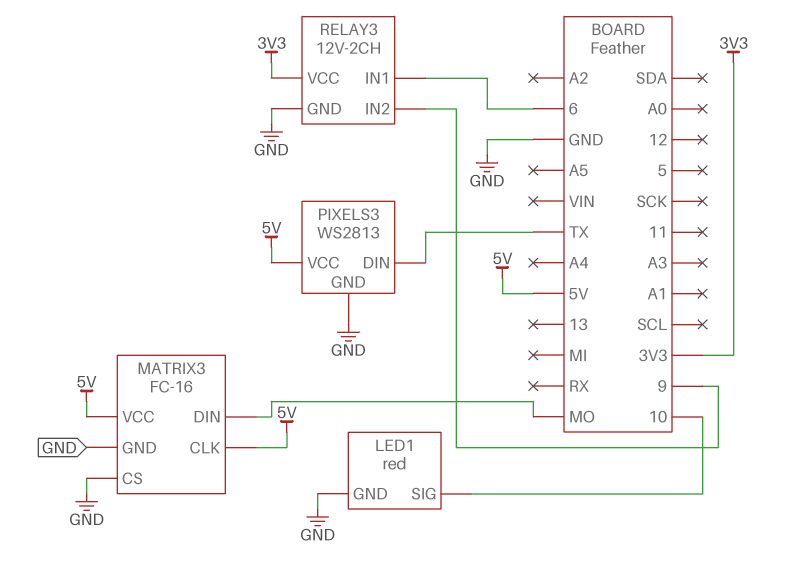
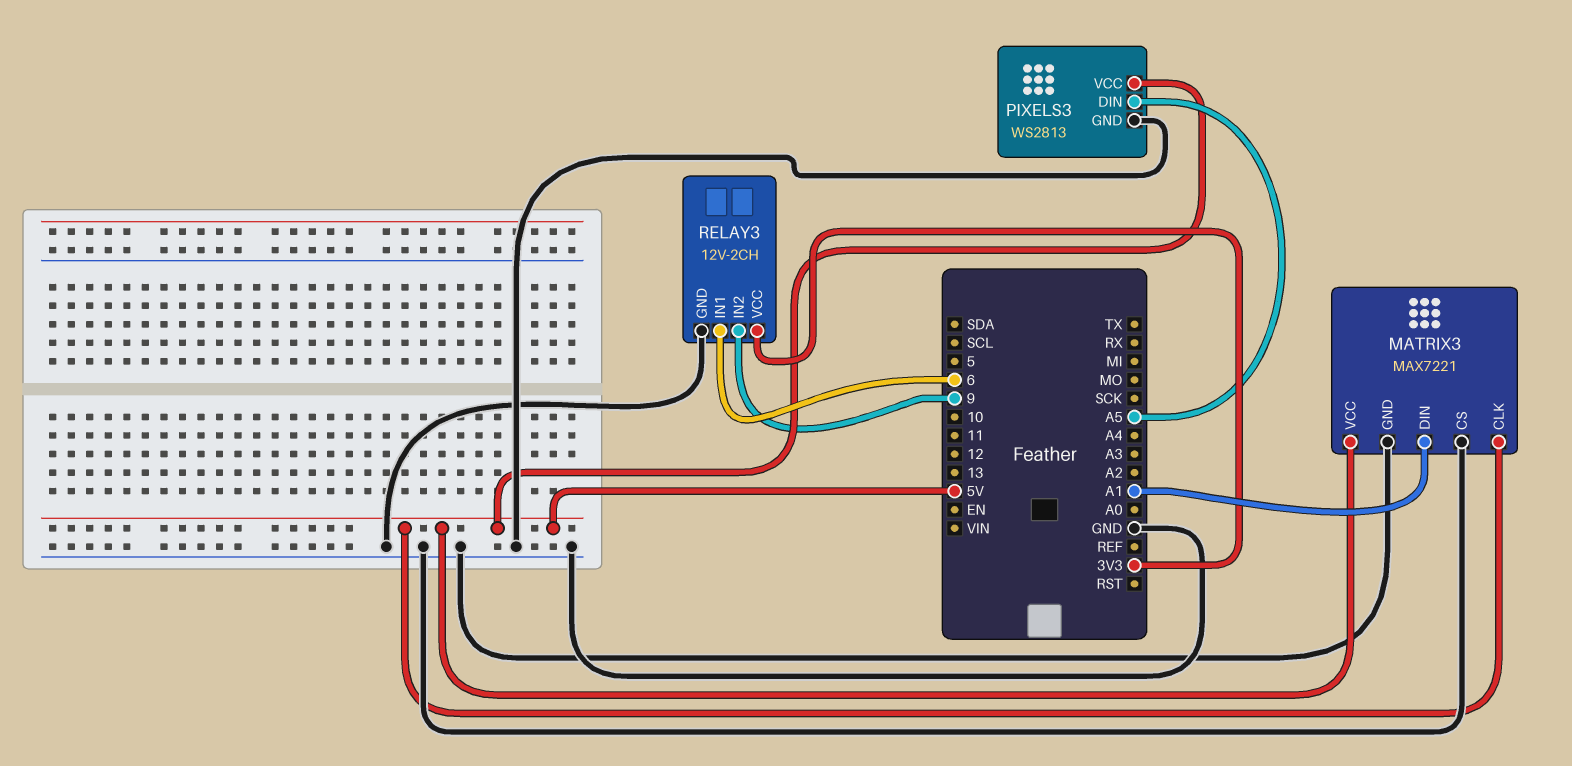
LED1: red -> none
LED1 pin GND: GND -> none
LED1 pin SIG: 10 -> none
MATRIX3: FC-16 -> MAX7221
MATRIX3 pin DIN: MO -> A1
PIXELS3 pin DIN: TX -> A5

